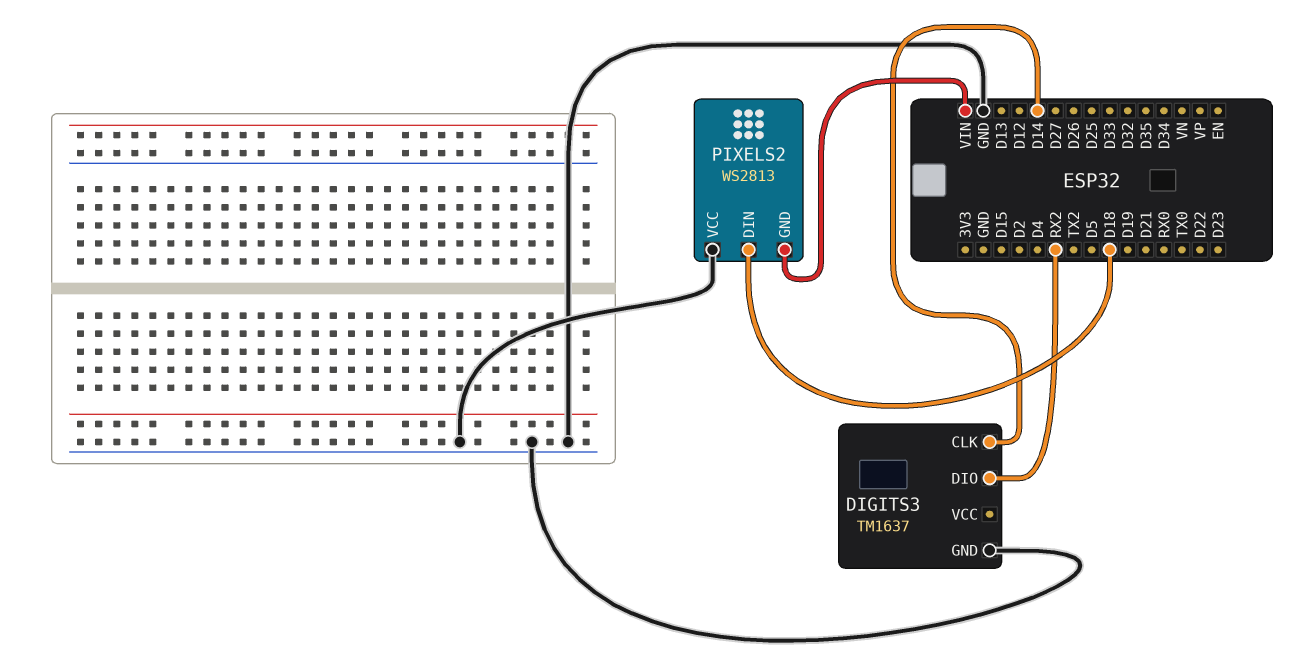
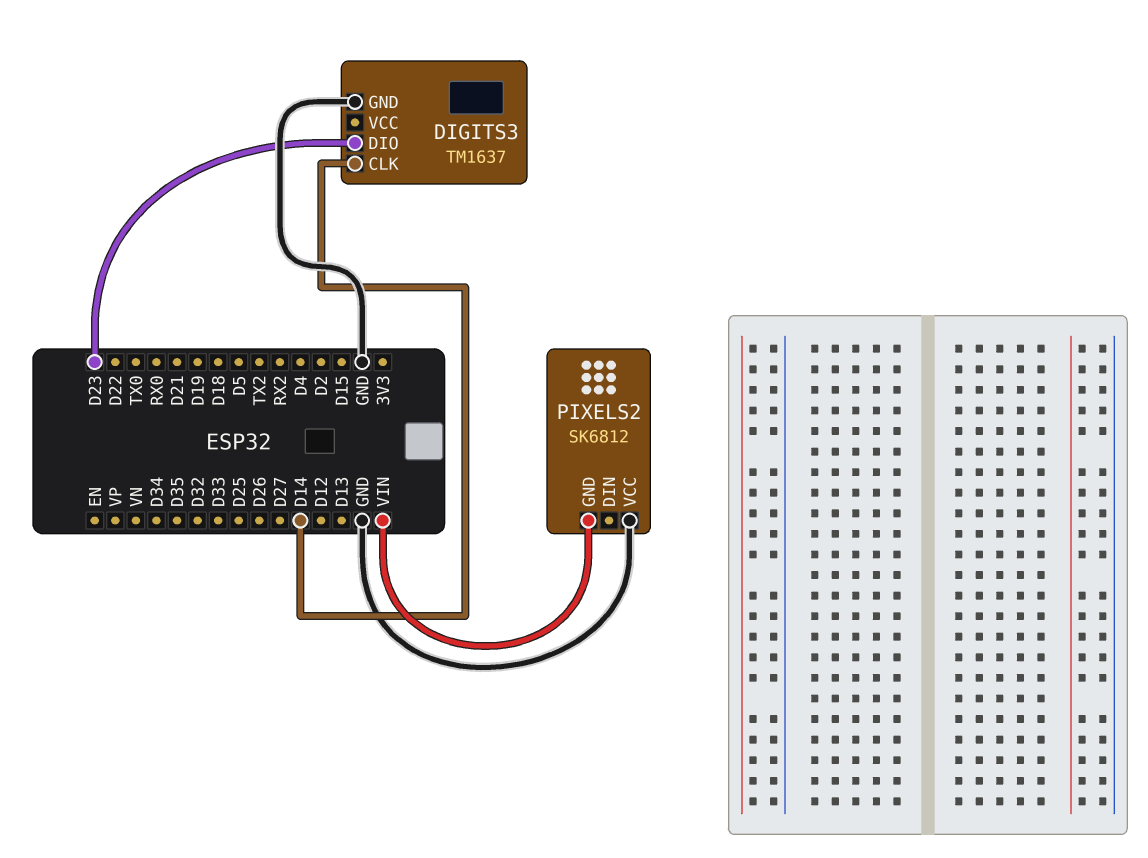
DIGITS3 pin DIO: RX2 -> D23
PIXELS2: WS2813 -> SK6812
PIXELS2 pin DIN: D18 -> none

